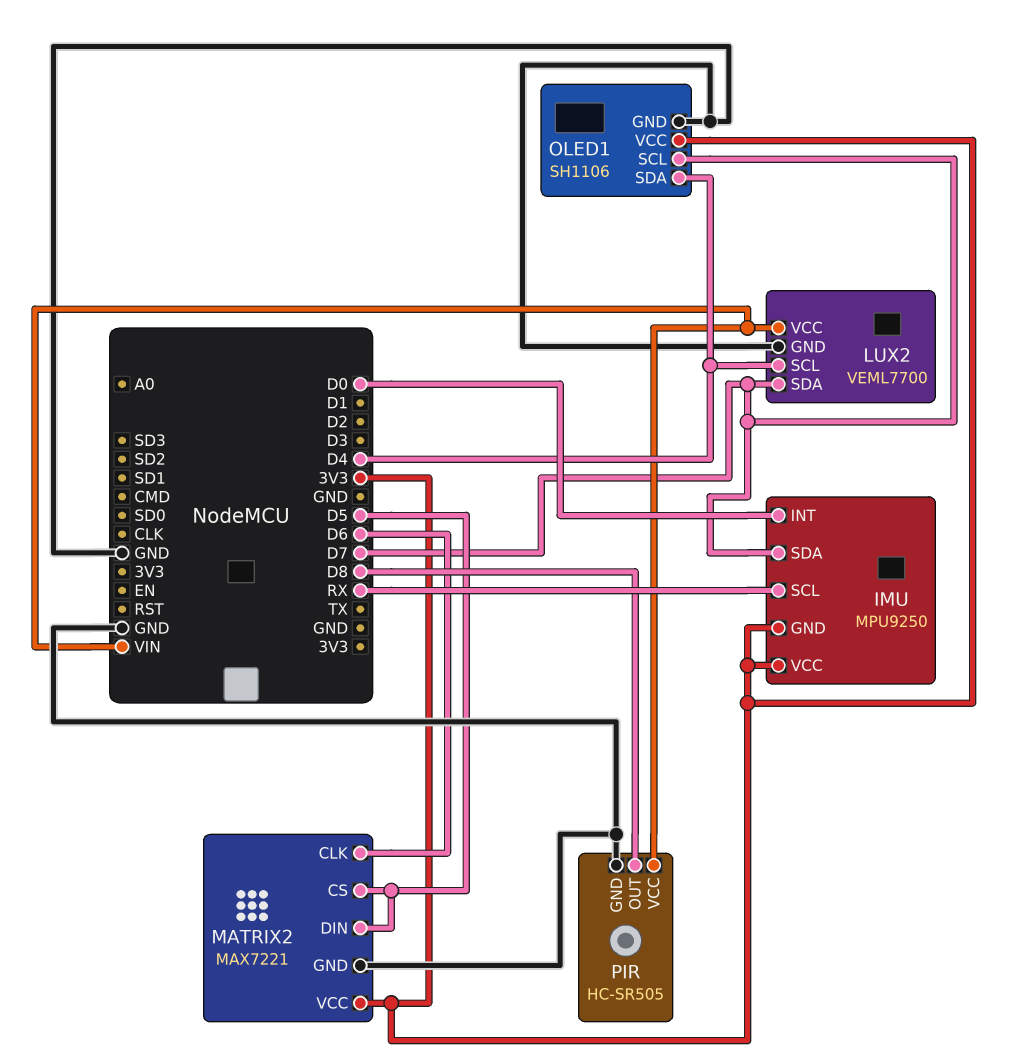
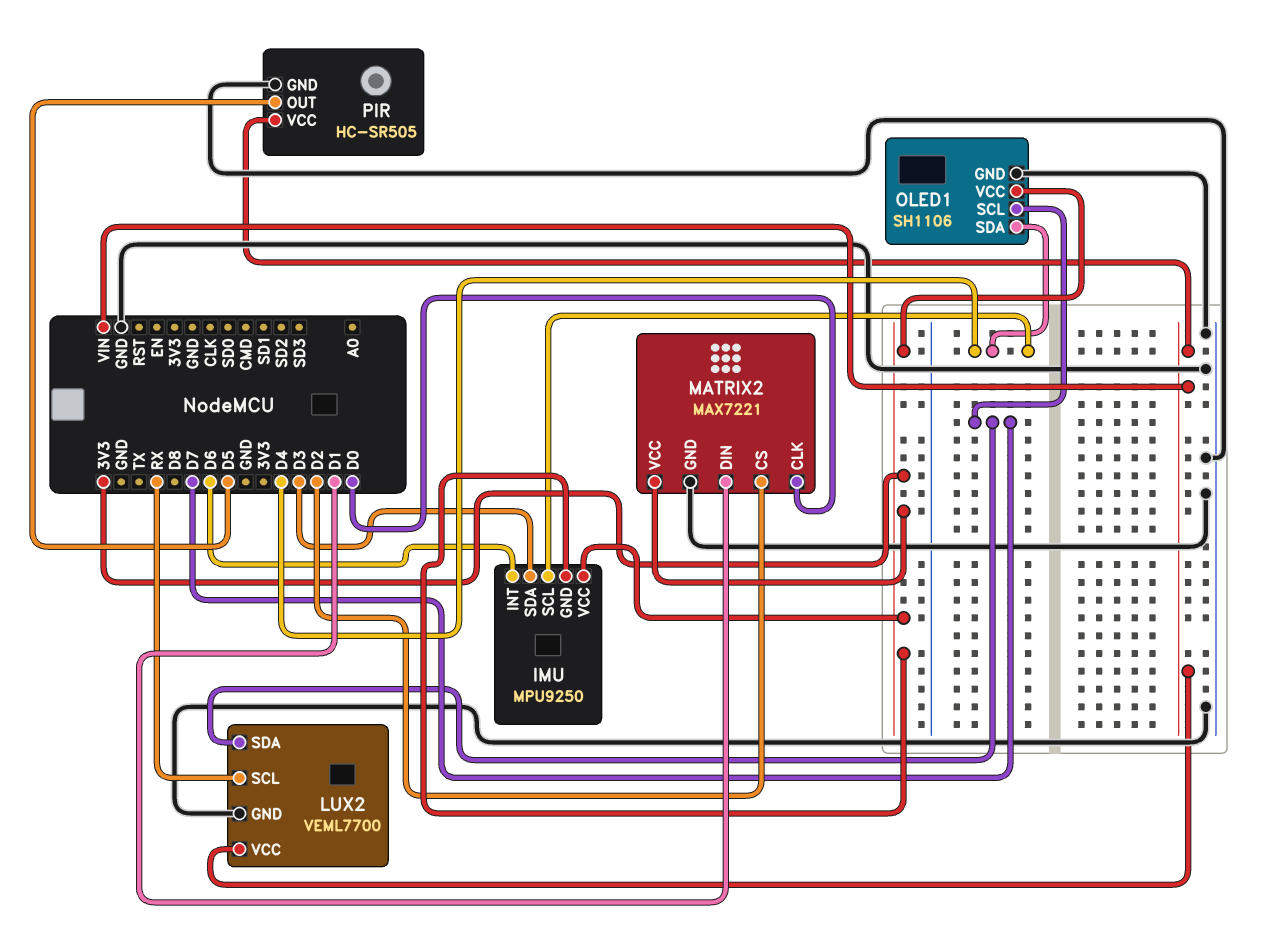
IMU pin INT: D0 -> D6
IMU pin SCL: RX -> D4
IMU pin SDA: D7 -> D3
LUX2 pin SCL: D4 -> RX
MATRIX2 pin CLK: D6 -> D0
MATRIX2 pin CS: D5 -> D2
MATRIX2 pin DIN: D5 -> D1
PIR pin OUT: D8 -> D5

